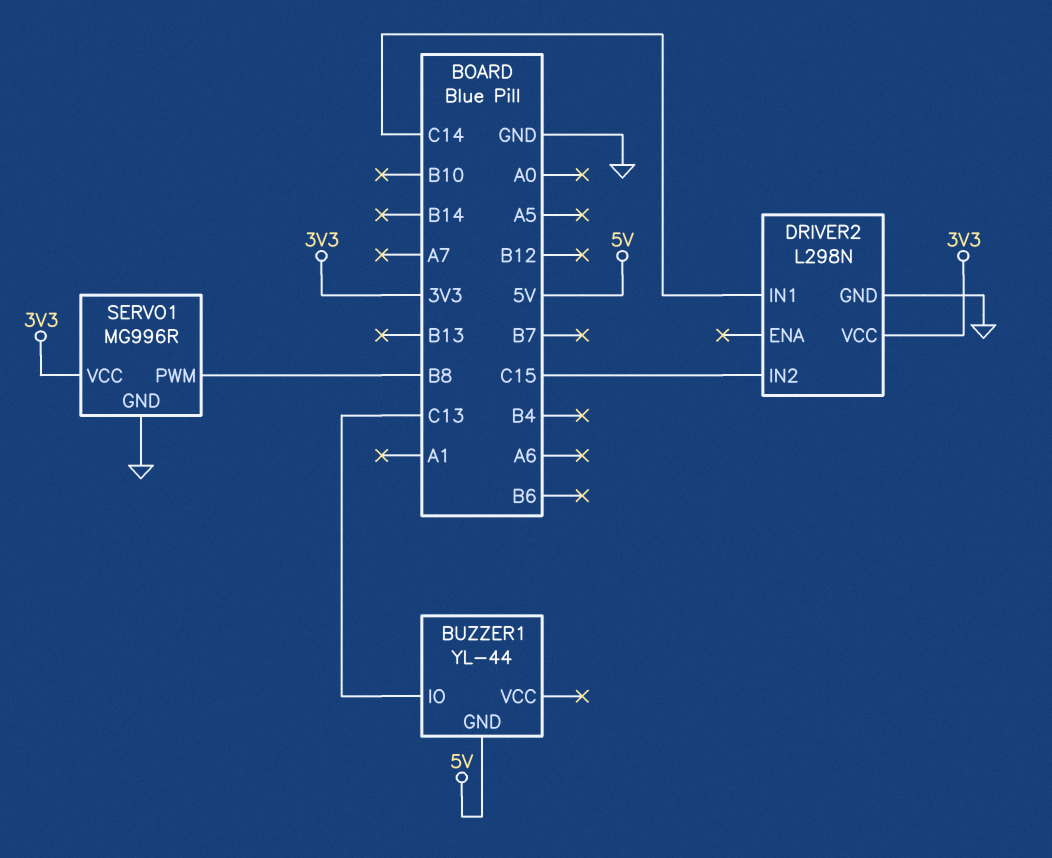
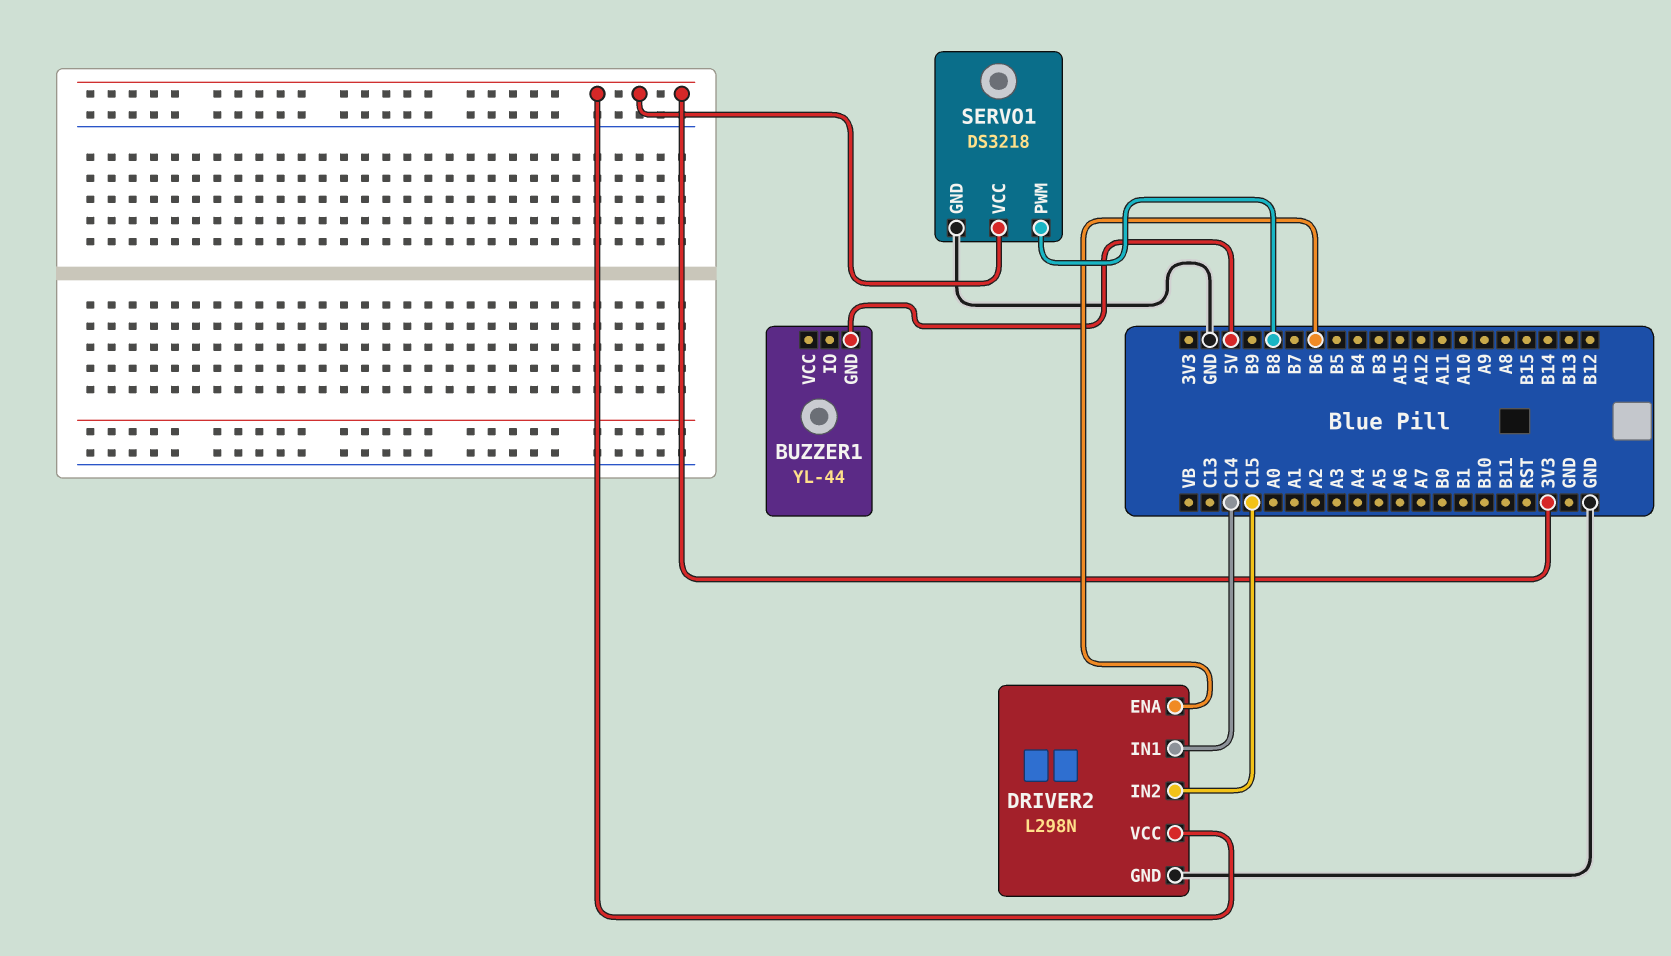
BUZZER1 pin IO: C13 -> none
DRIVER2 pin ENA: none -> B6
SERVO1: MG996R -> DS3218

